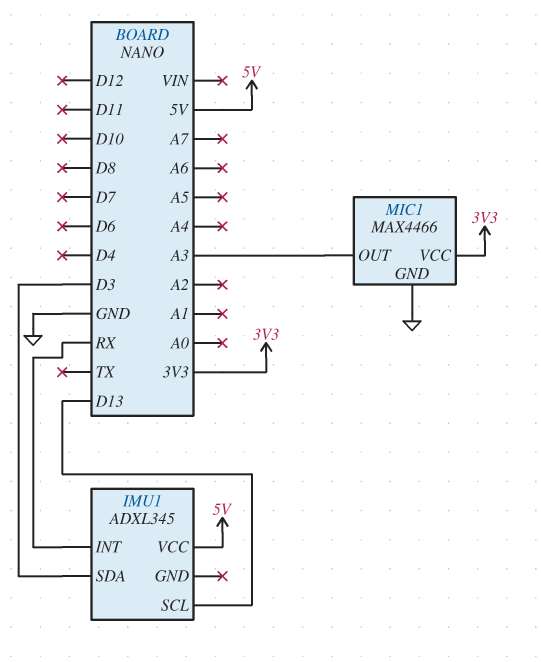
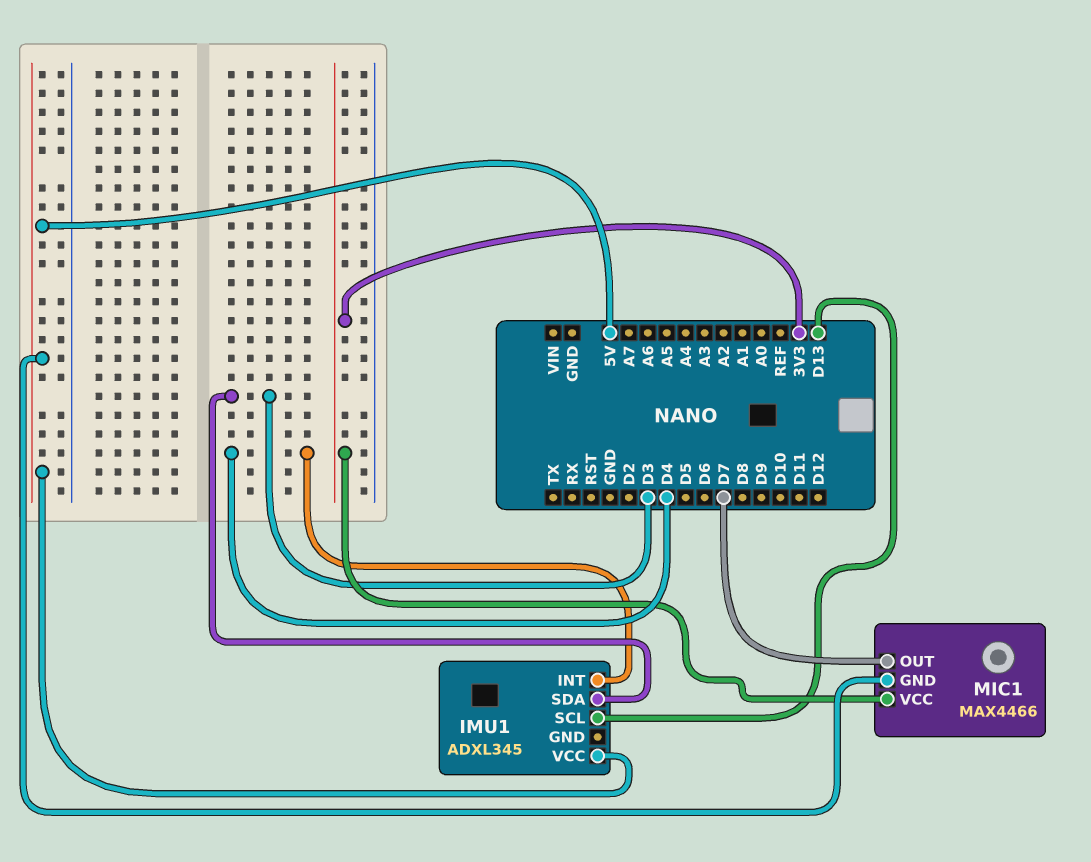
IMU1 pin INT: RX -> D4
MIC1 pin GND: GND -> 5V
MIC1 pin OUT: A3 -> D7

